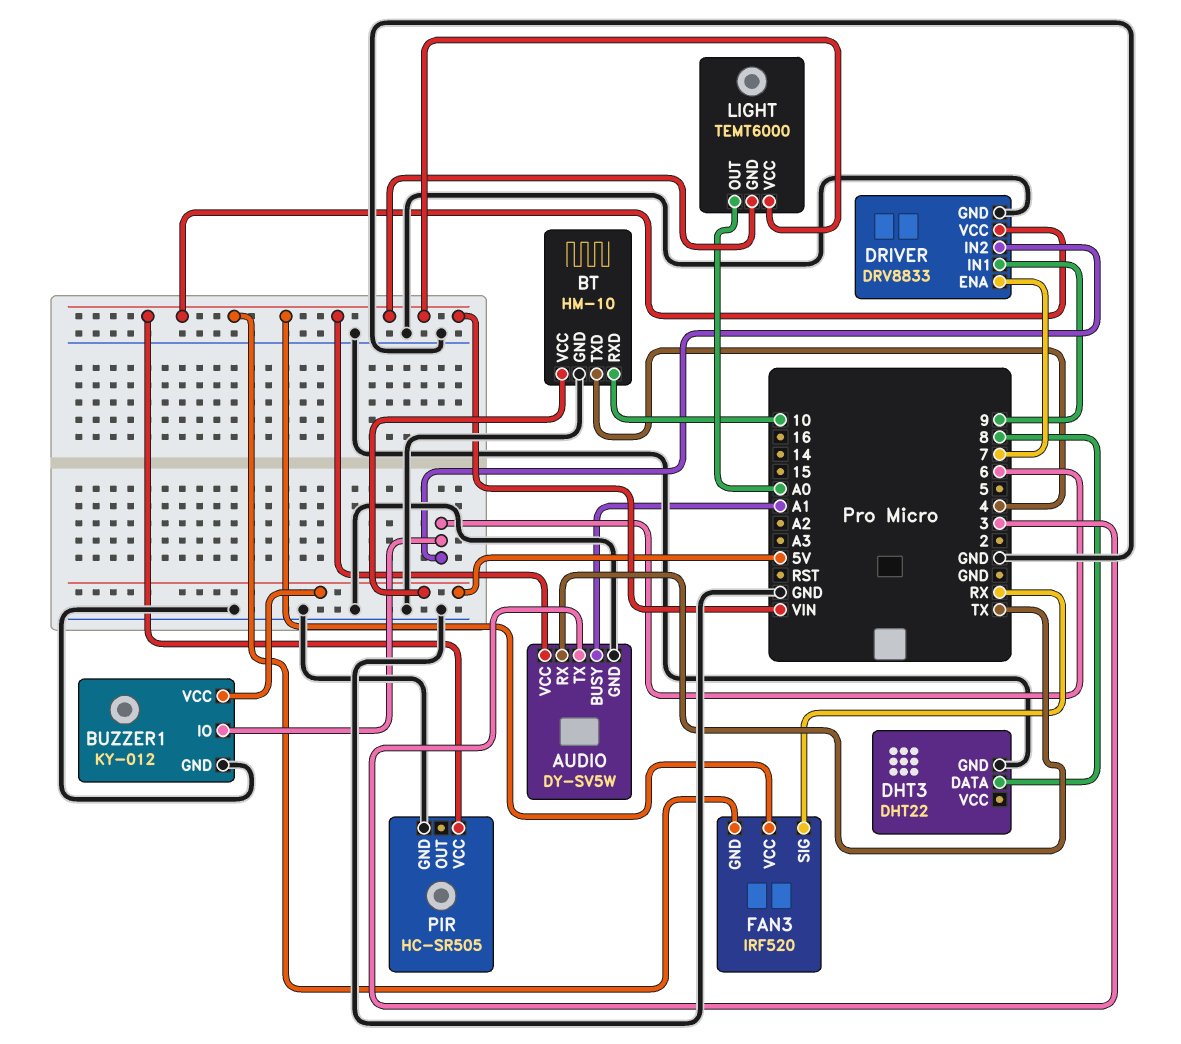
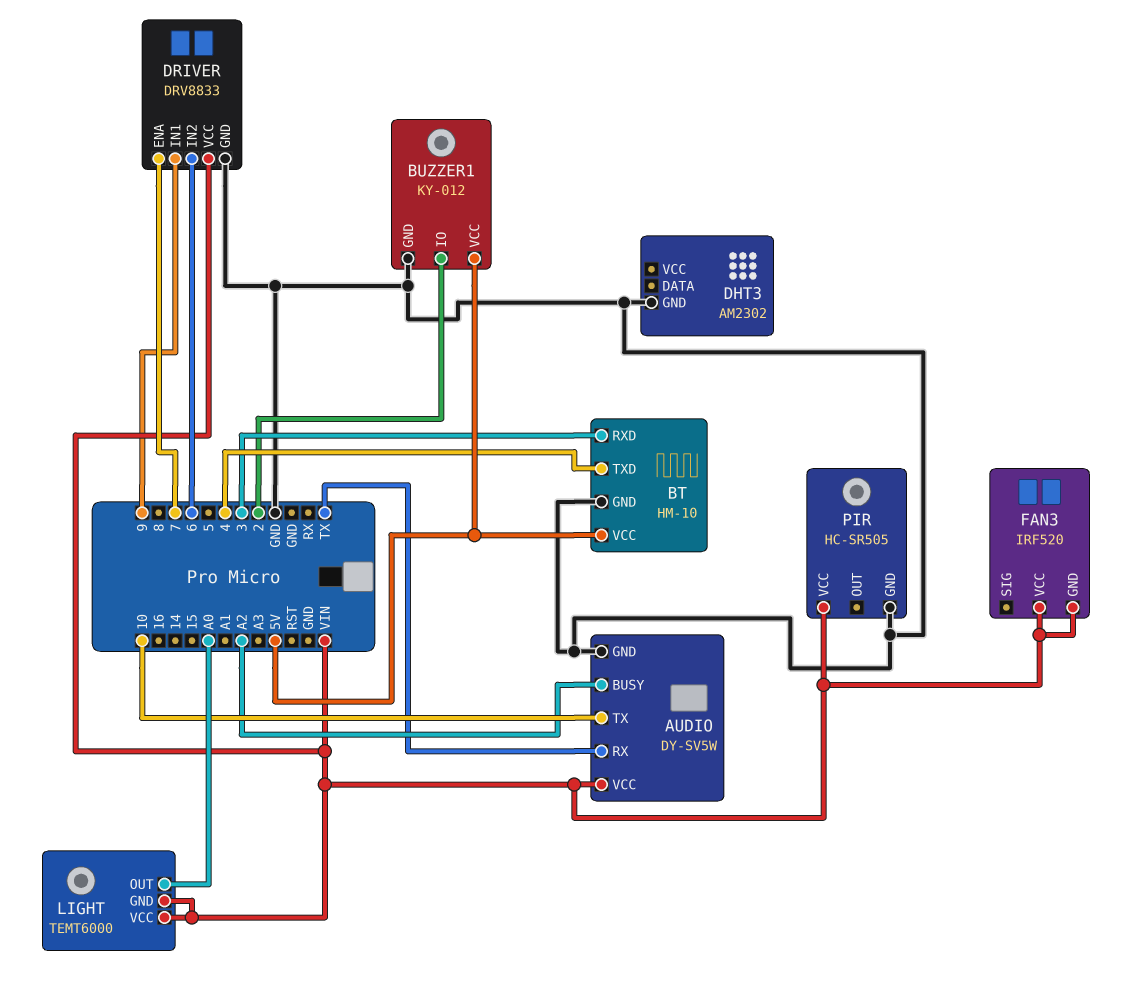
AUDIO pin BUSY: A1 -> A2
AUDIO pin TX: 3 -> 10
BT pin RXD: 10 -> 3
BUZZER1 pin IO: 6 -> 2
DHT3: DHT22 -> AM2302
DHT3 pin DATA: 8 -> none
FAN3 pin SIG: RX -> none

